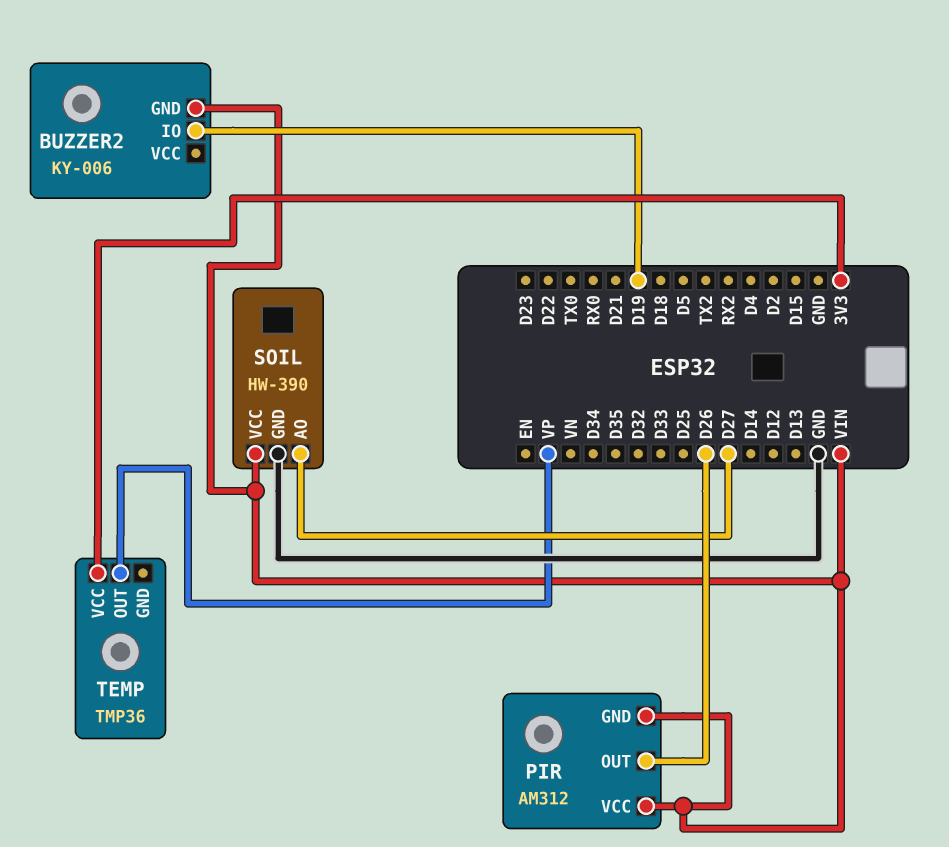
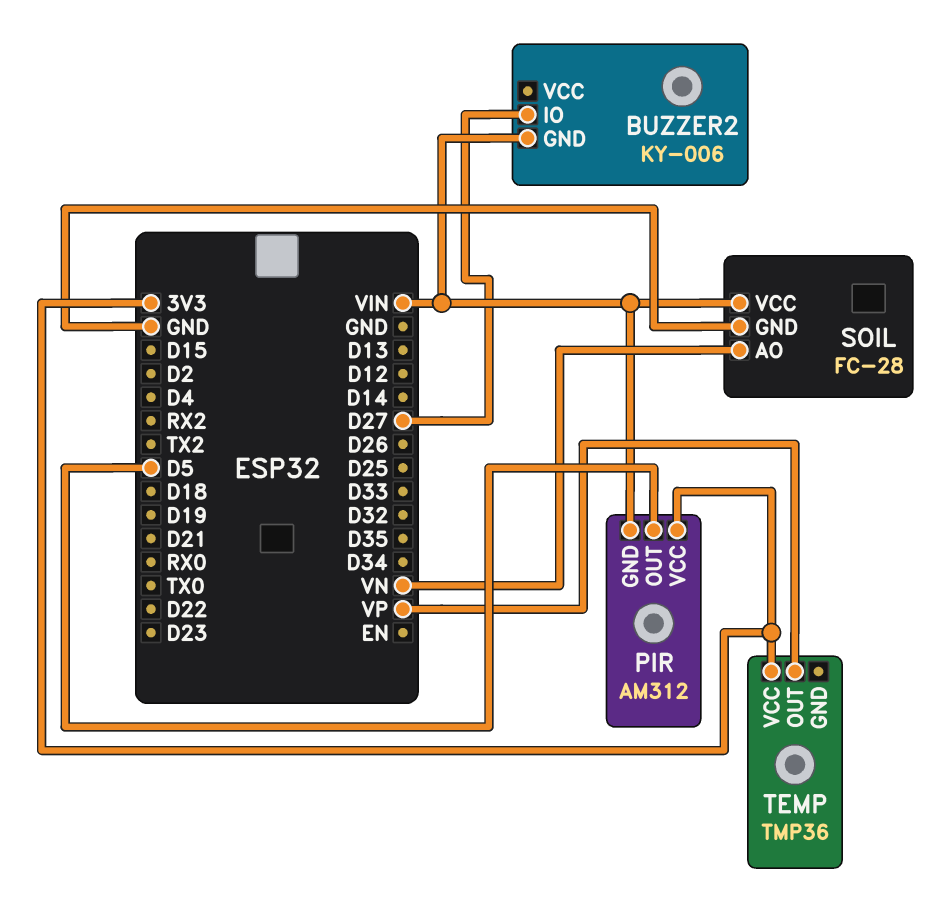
BUZZER2 pin IO: D19 -> D27
PIR pin OUT: D26 -> D5
PIR pin VCC: VIN -> 3V3
SOIL: HW-390 -> FC-28
SOIL pin AO: D27 -> VN

